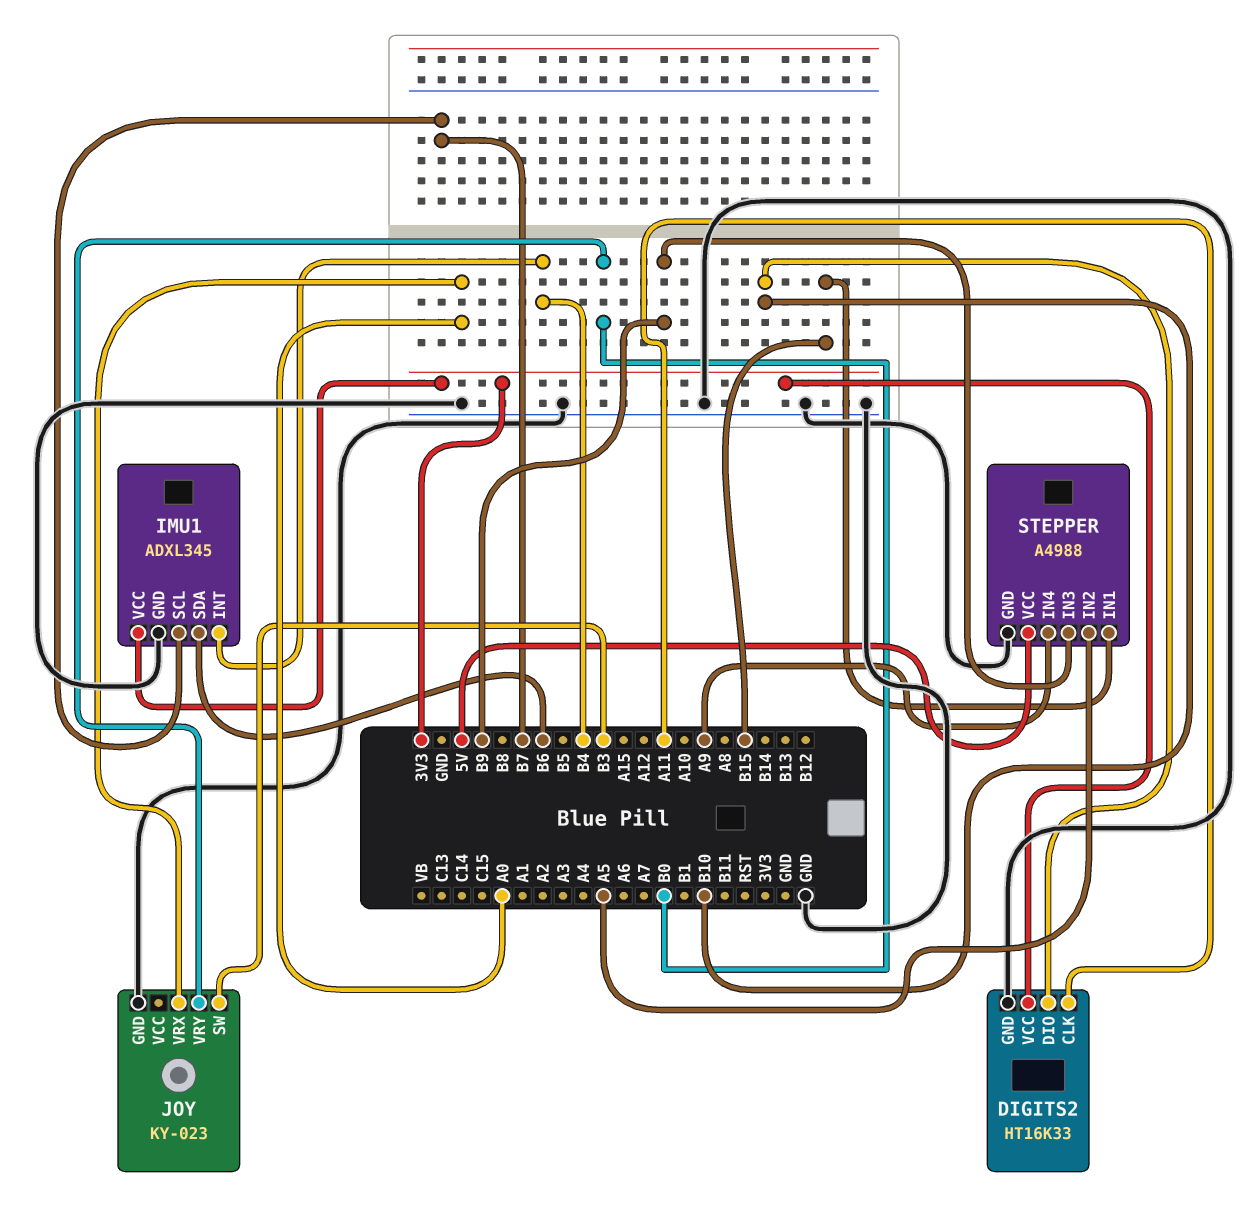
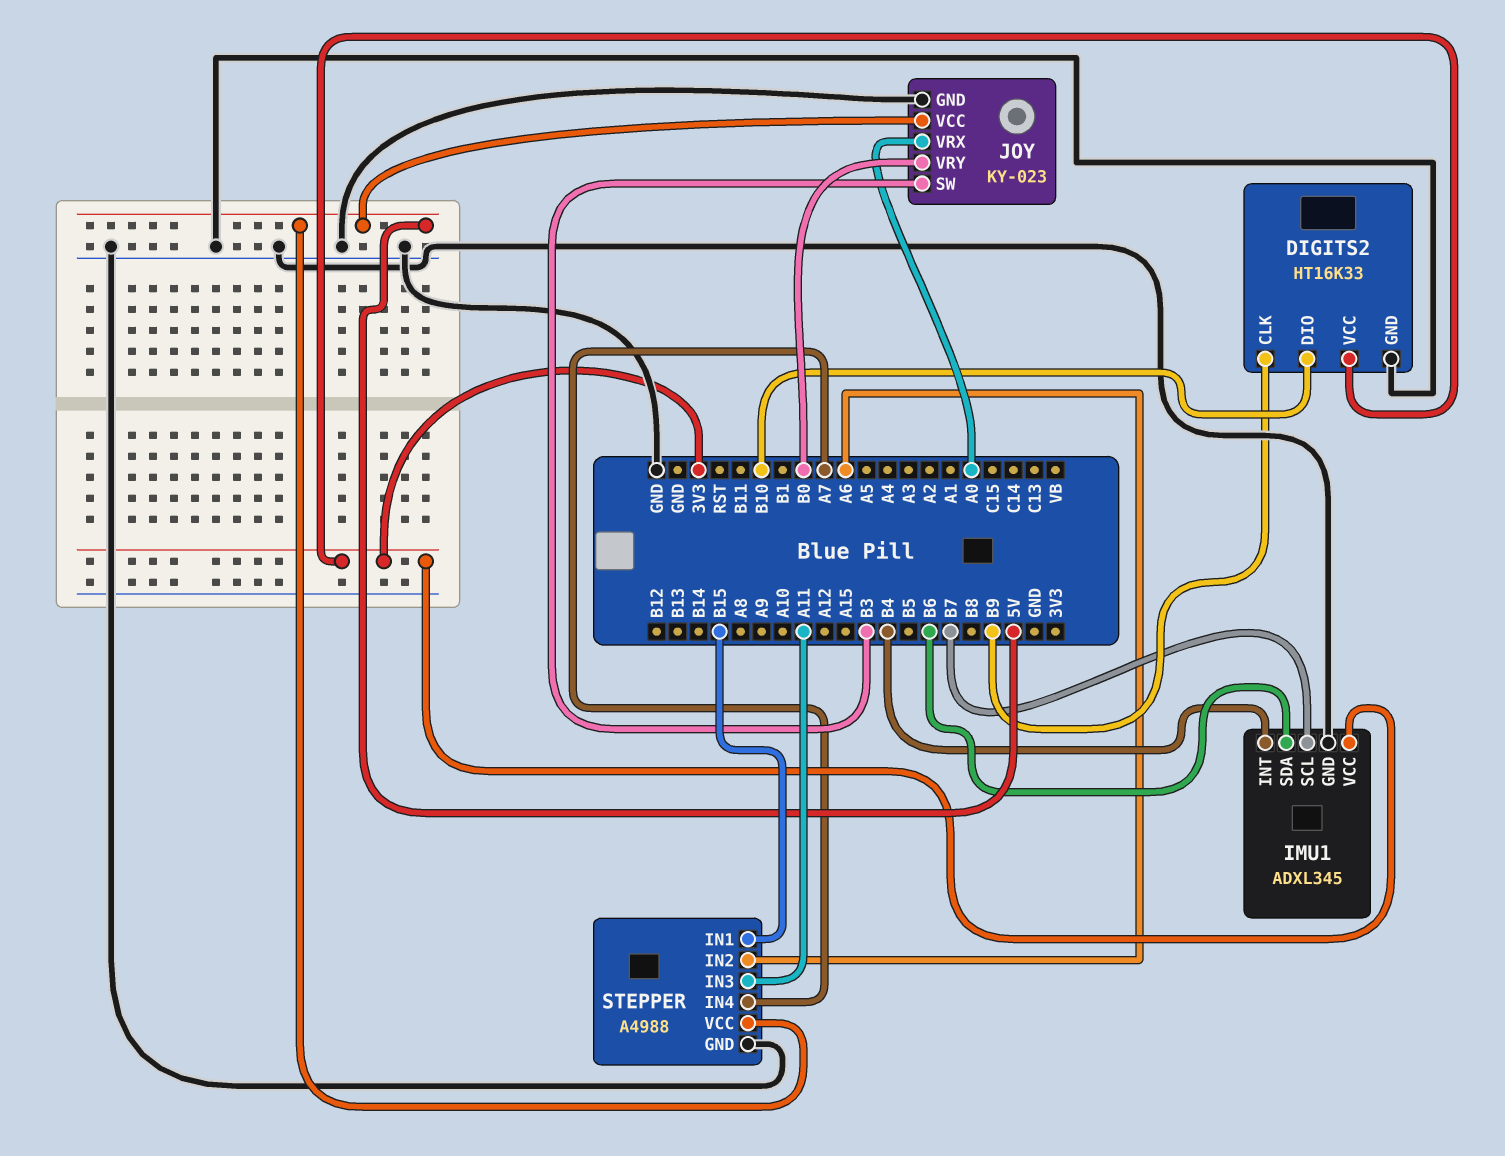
DIGITS2 pin CLK: A11 -> B9
JOY pin VCC: none -> 5V
STEPPER pin IN2: A5 -> A6
STEPPER pin IN3: B9 -> A11
STEPPER pin IN4: A9 -> A7

